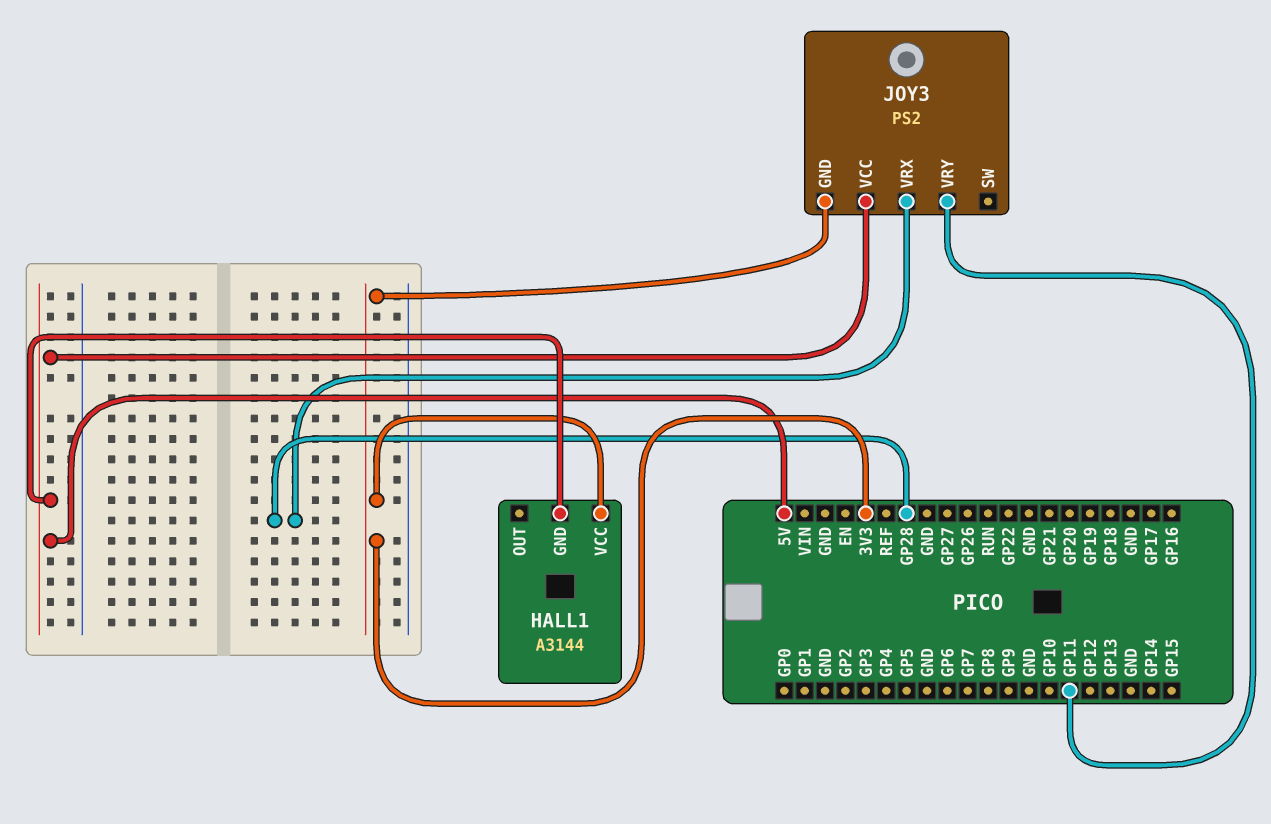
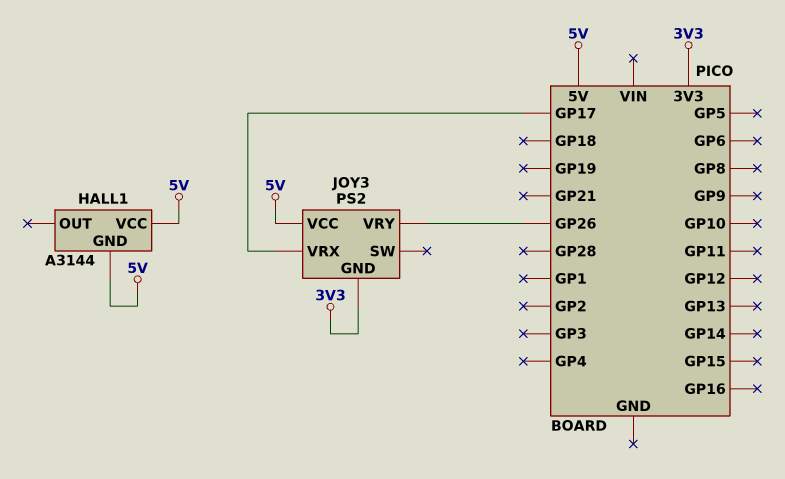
HALL1 pin VCC: 3V3 -> 5V
JOY3 pin VRX: GP28 -> GP17
JOY3 pin VRY: GP11 -> GP26

